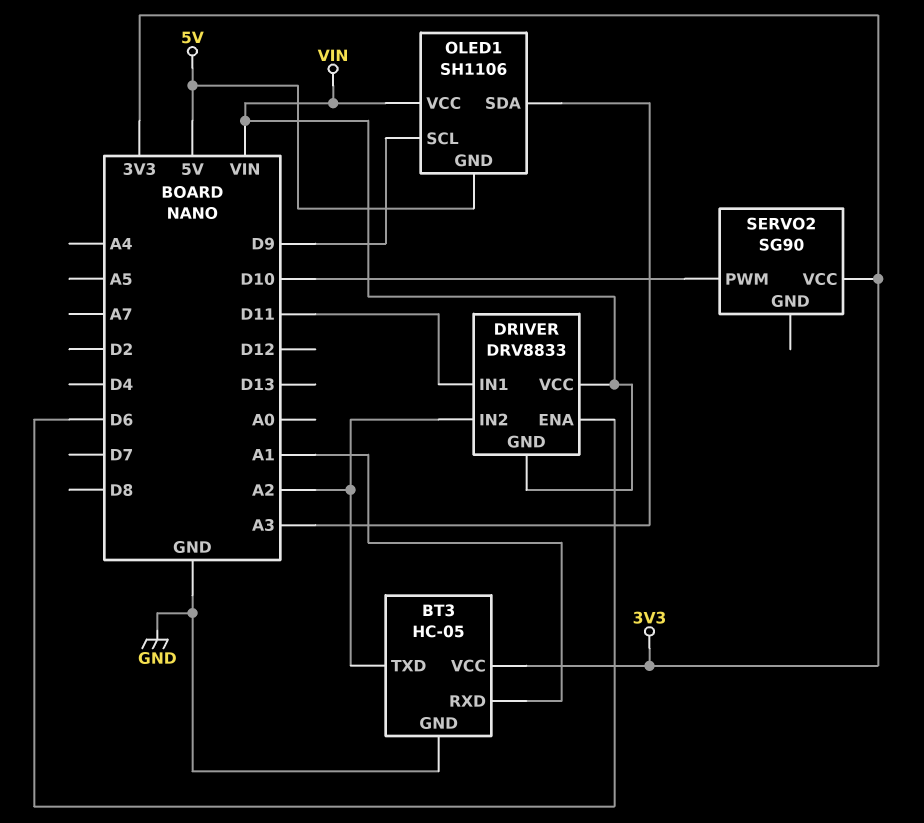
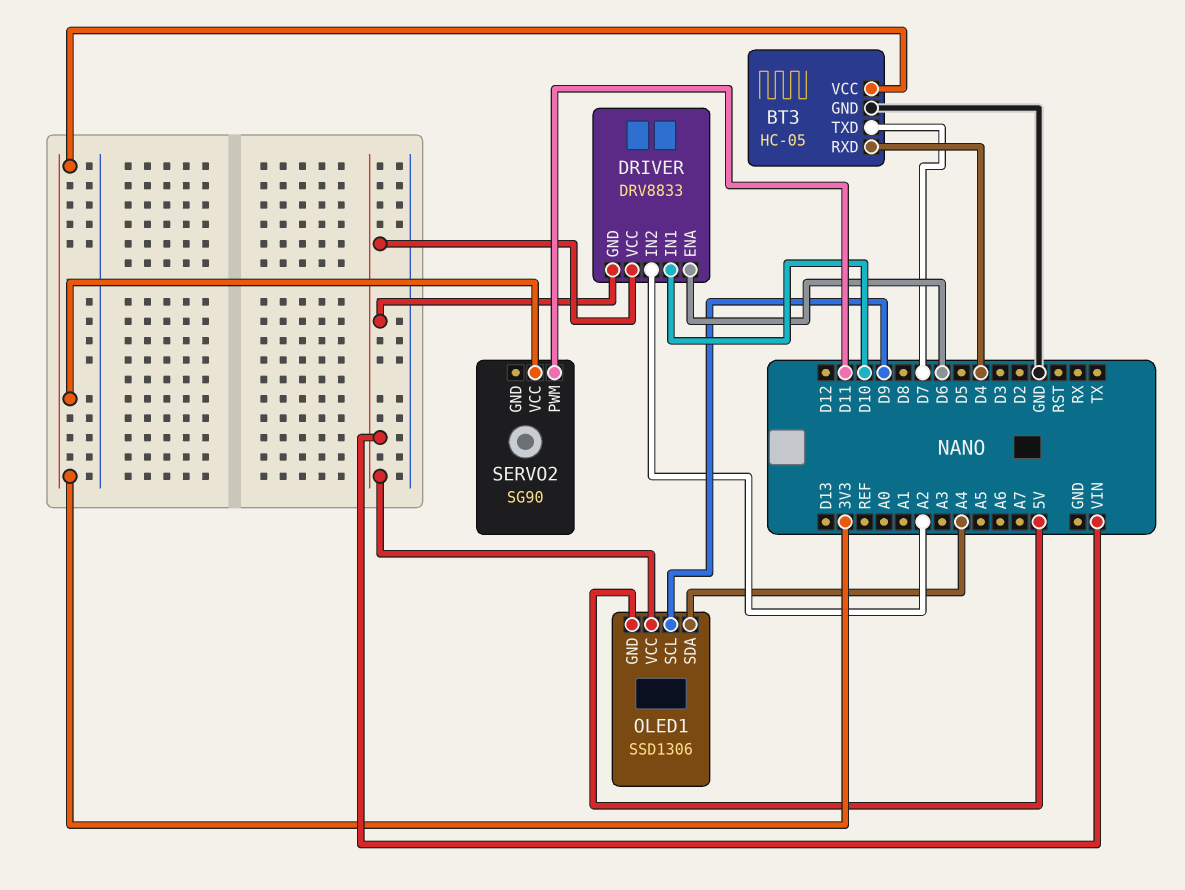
BT3 pin RXD: A1 -> D4
BT3 pin TXD: A2 -> D7
DRIVER pin IN1: D11 -> D10
OLED1: SH1106 -> SSD1306
OLED1 pin SDA: A3 -> A4
SERVO2 pin PWM: D10 -> D11

